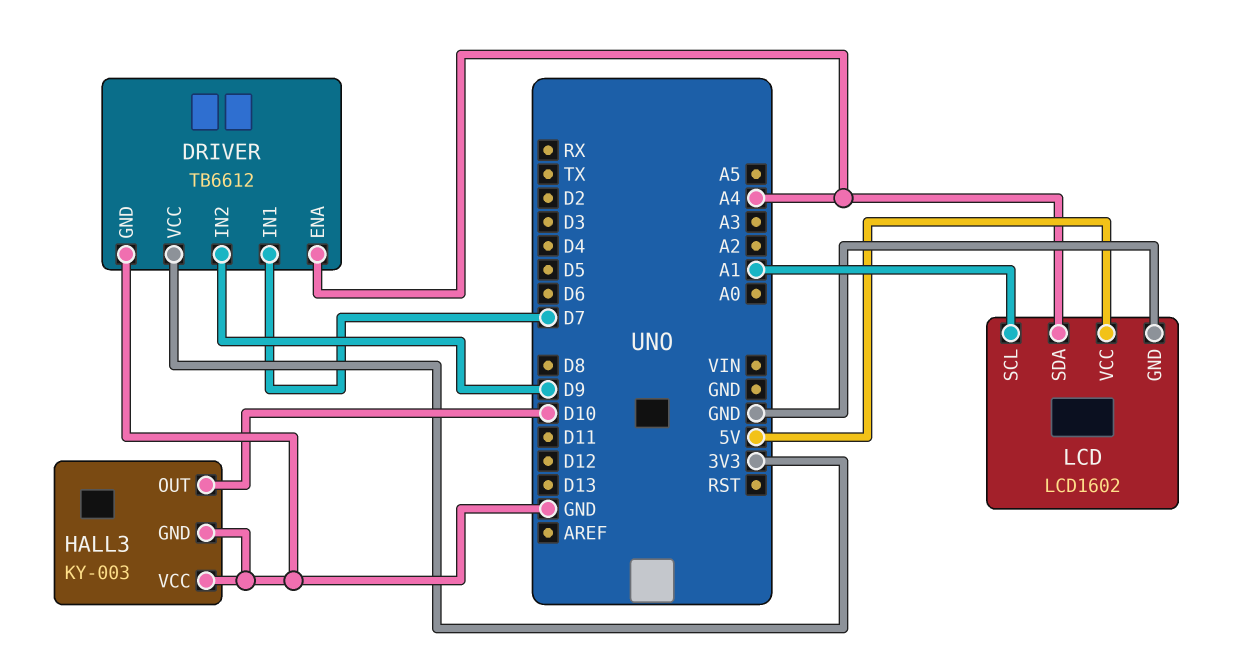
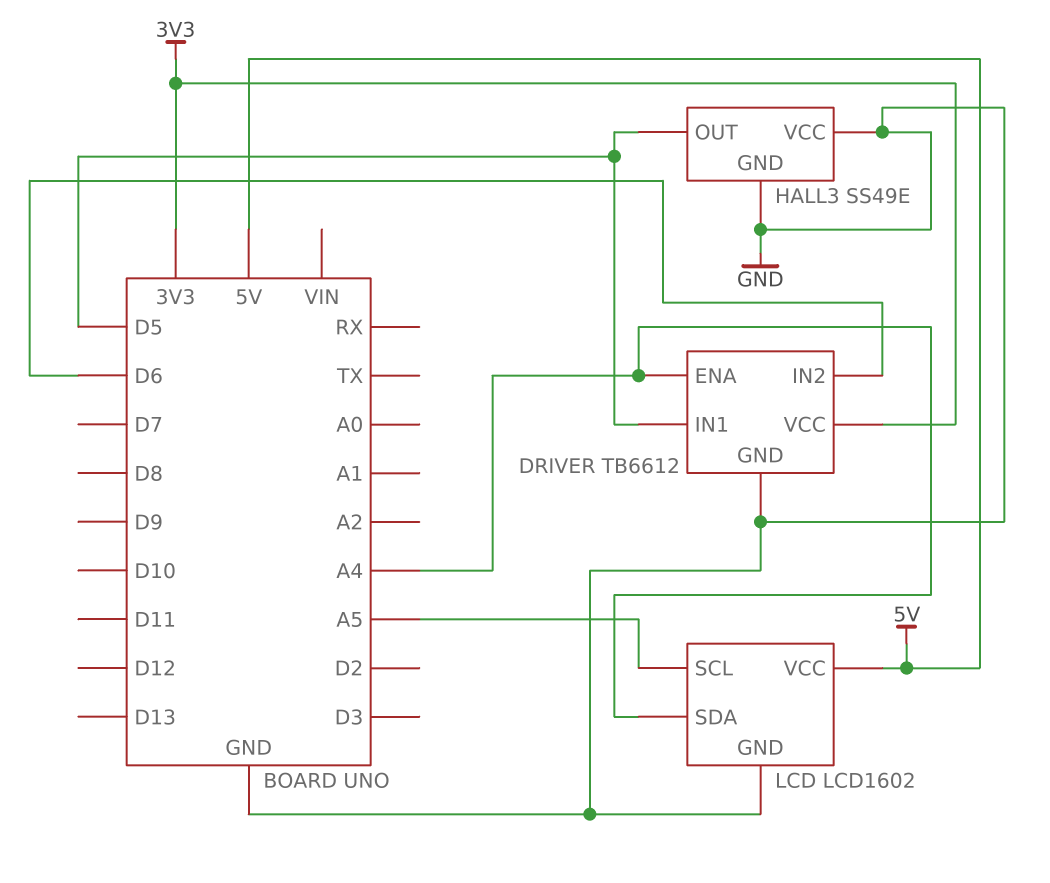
DRIVER pin IN1: D7 -> D5
DRIVER pin IN2: D9 -> D6
HALL3: KY-003 -> SS49E
HALL3 pin OUT: D10 -> D5
LCD pin SCL: A1 -> A5

